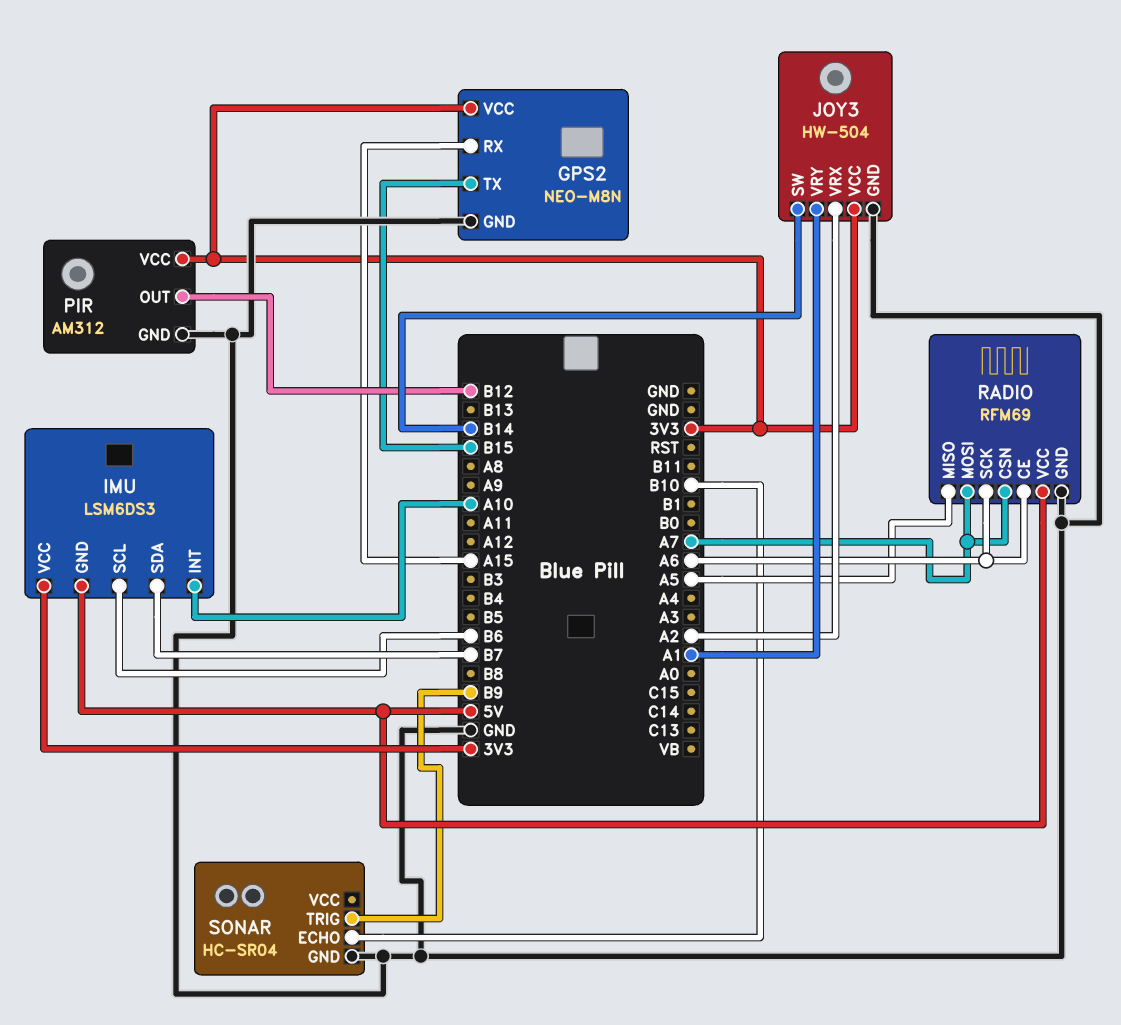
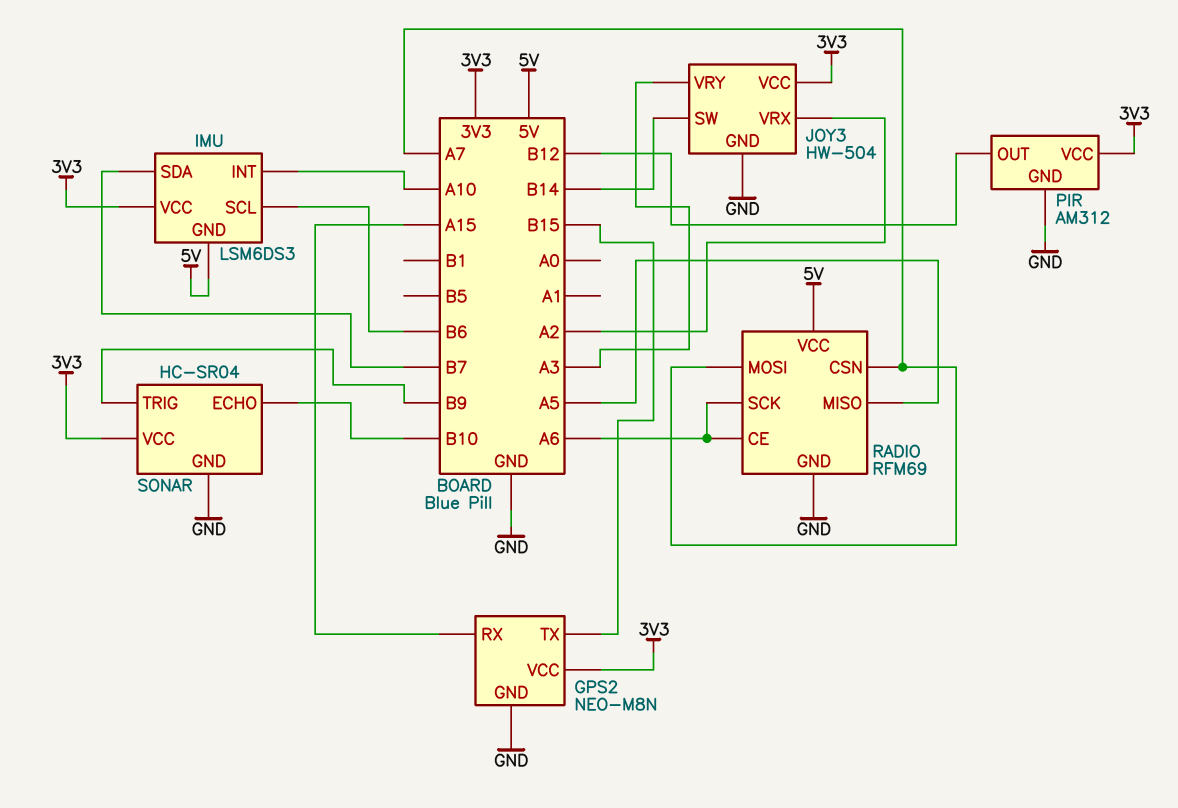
JOY3 pin VRY: A1 -> A3
SONAR pin VCC: none -> 3V3

